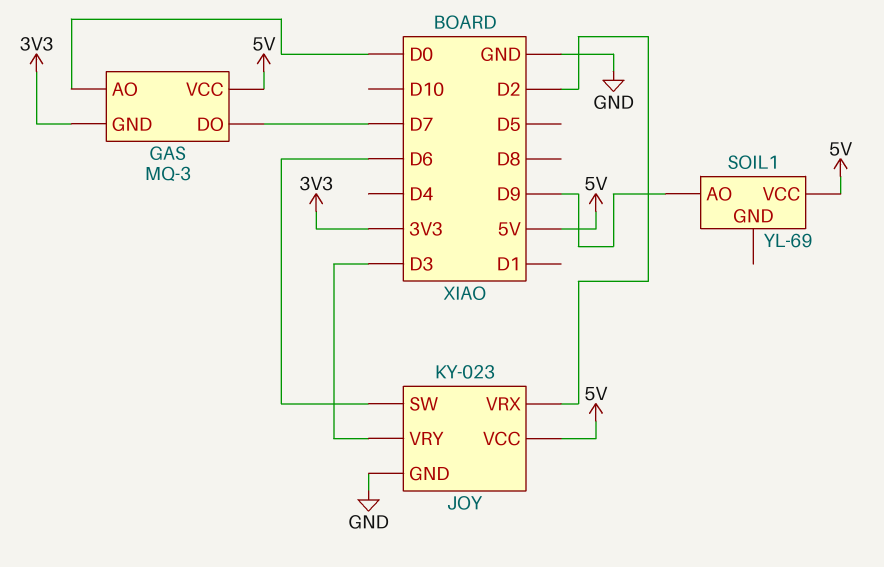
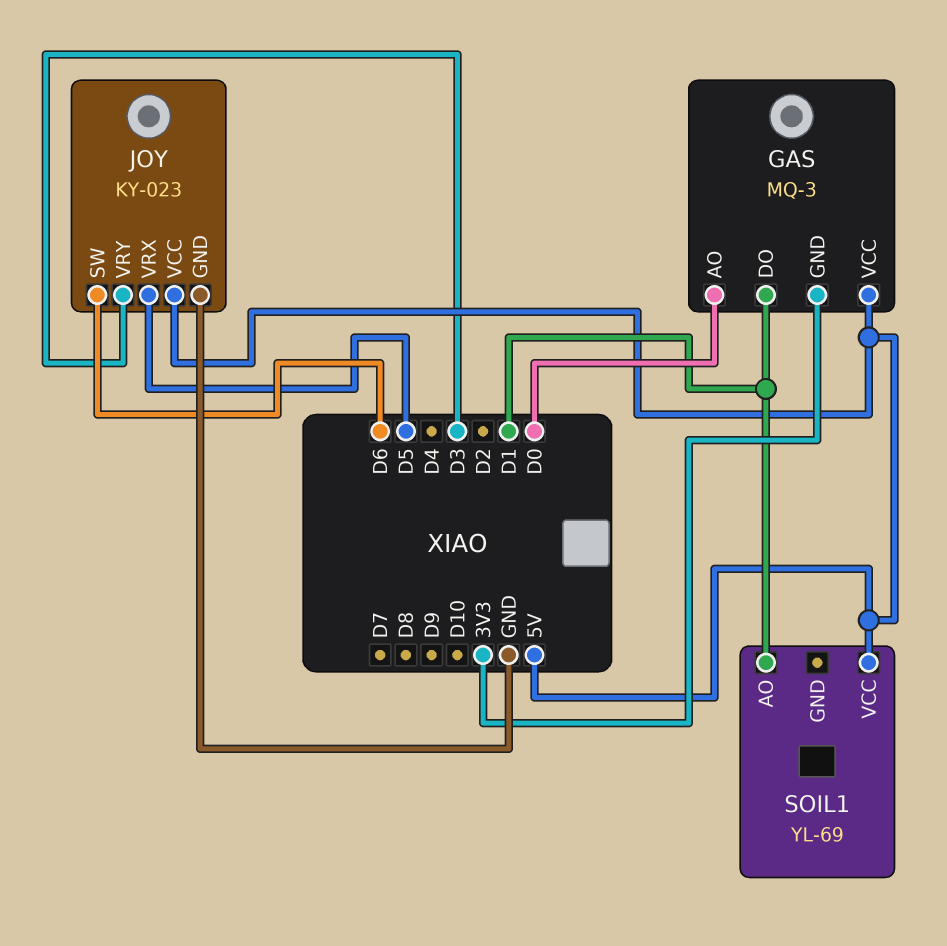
GAS pin DO: D7 -> D1
JOY pin VRX: D2 -> D5
SOIL1 pin AO: D9 -> D1

